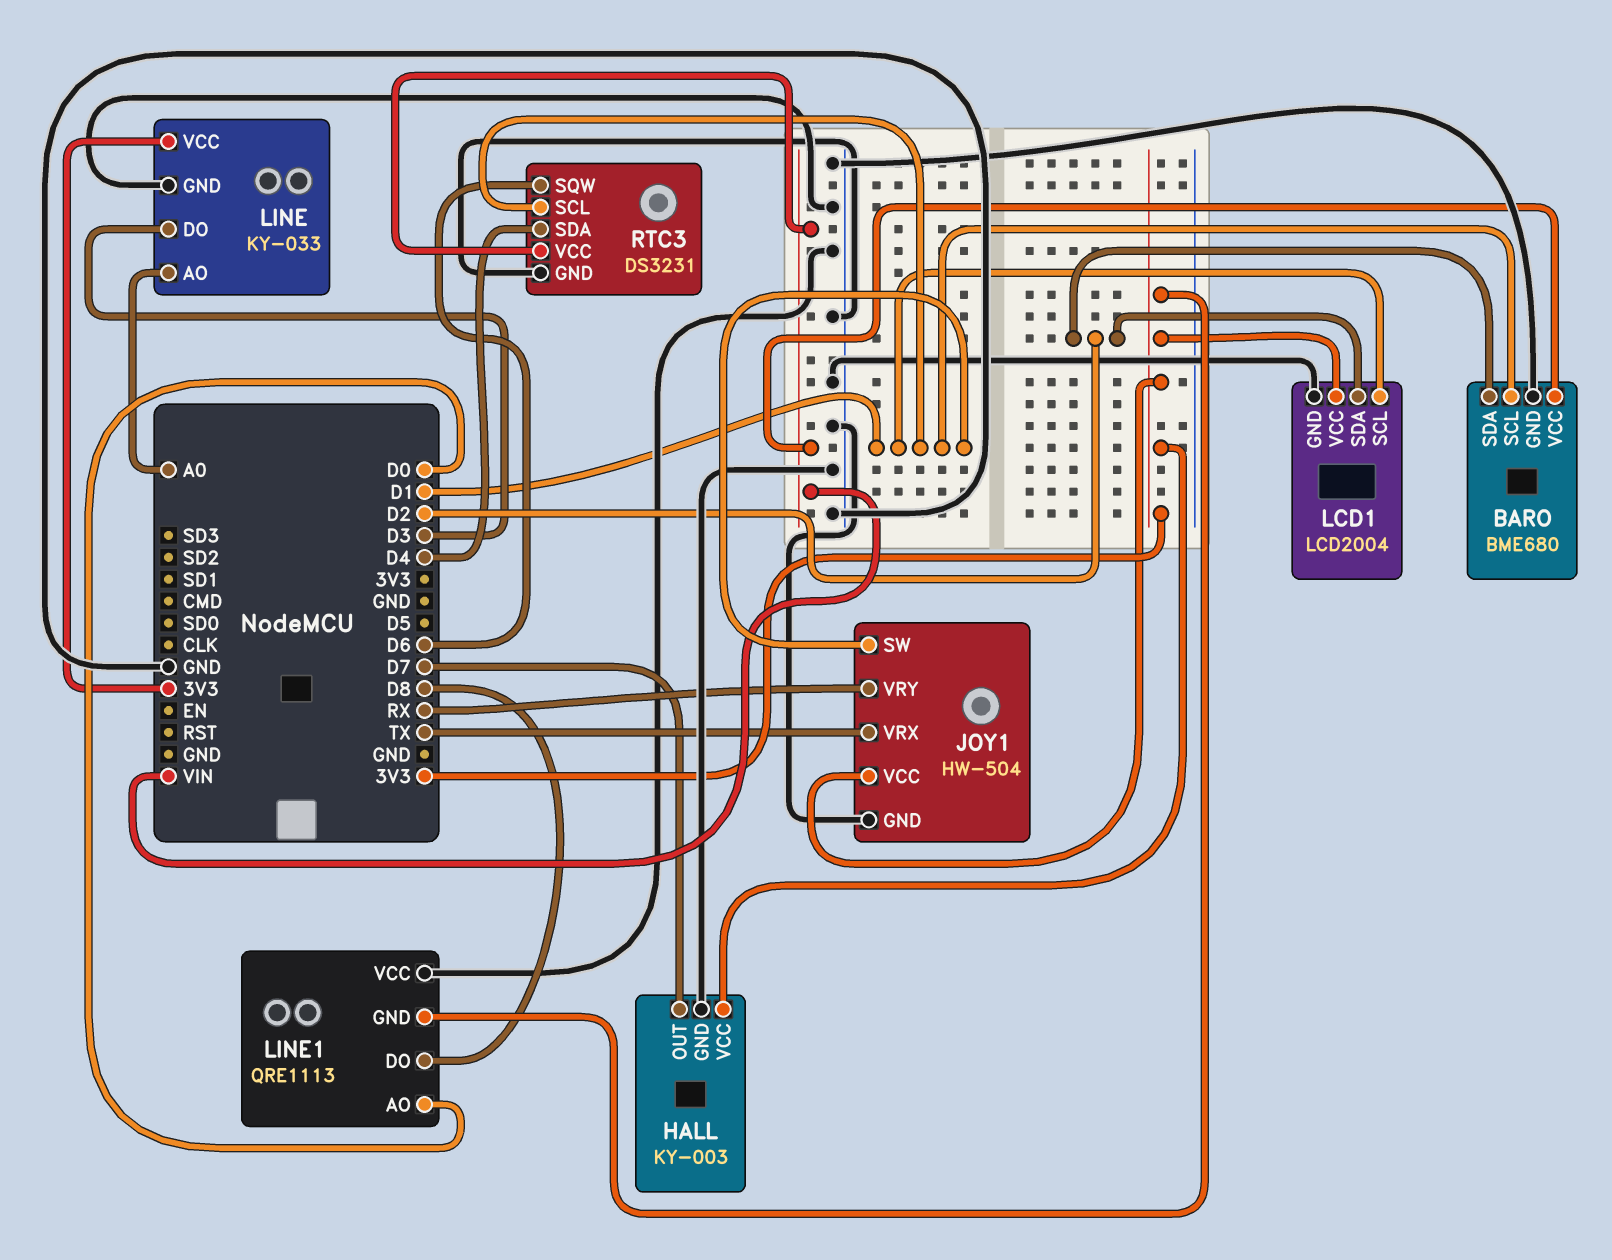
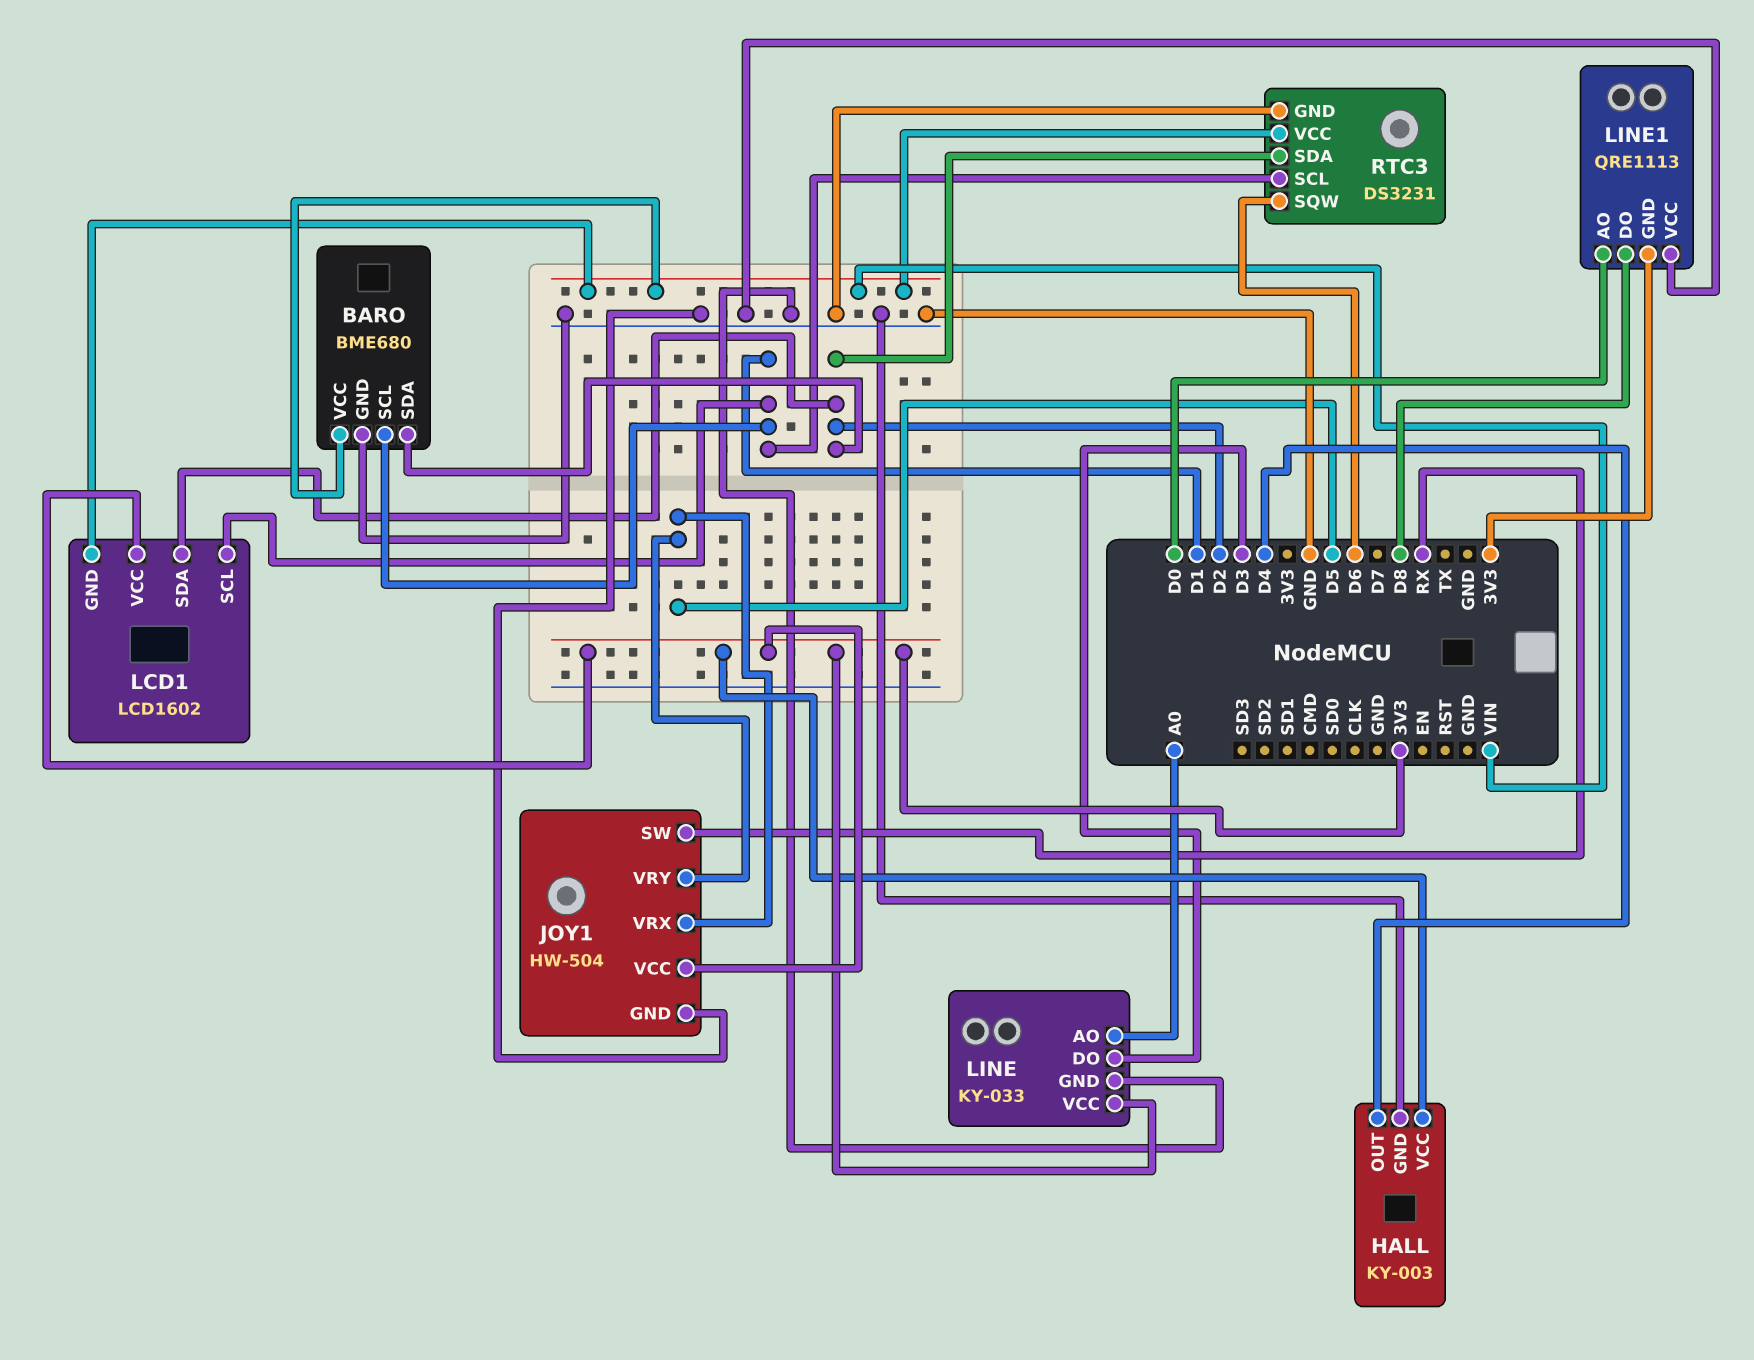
HALL pin OUT: D7 -> D4
JOY1 pin SW: D1 -> RX
JOY1 pin VRX: TX -> D5
JOY1 pin VRY: RX -> D5
LCD1: LCD2004 -> LCD1602
LCD1 pin GND: GND -> VIN
RTC3 pin SDA: D4 -> D2

